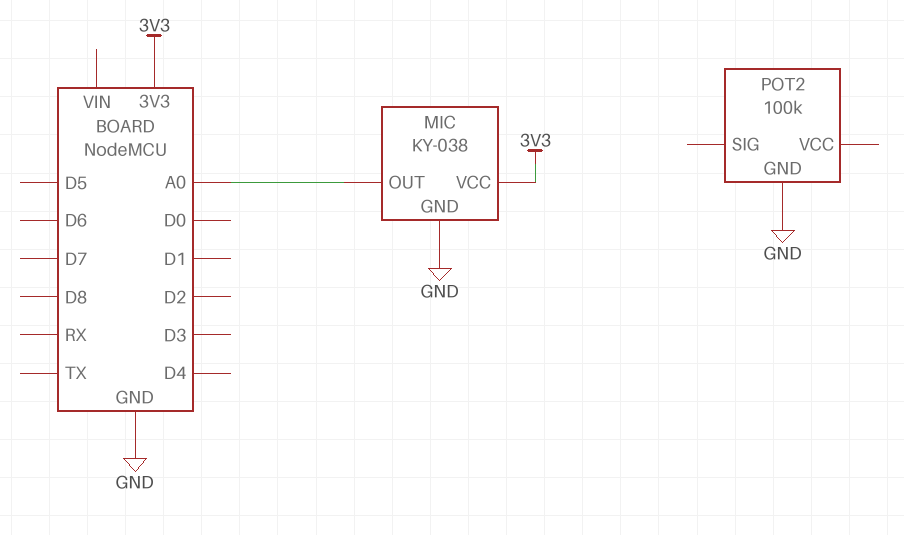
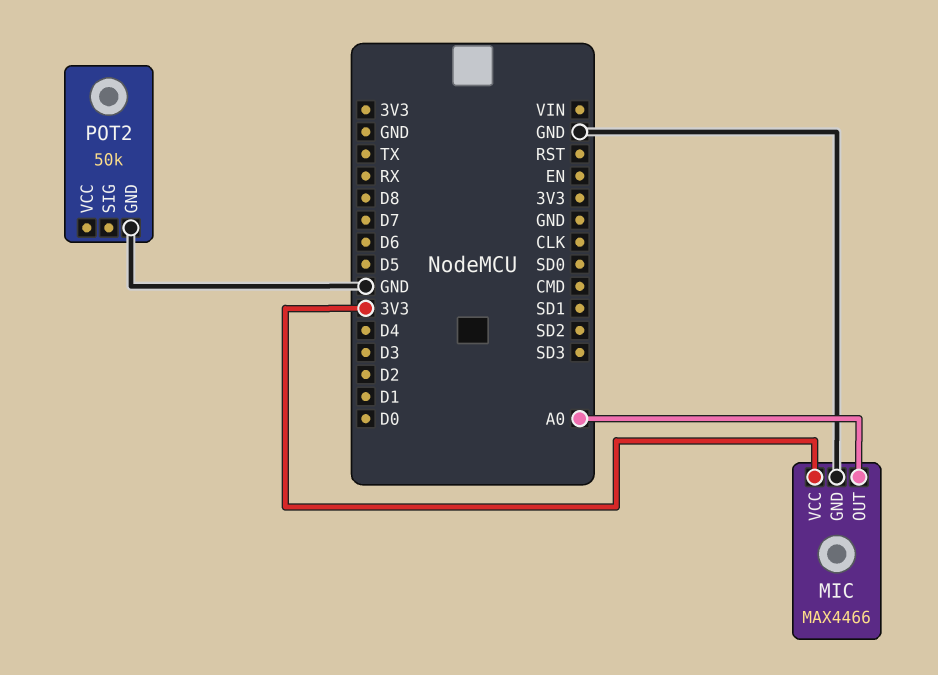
MIC: KY-038 -> MAX4466
POT2: 100k -> 50k

